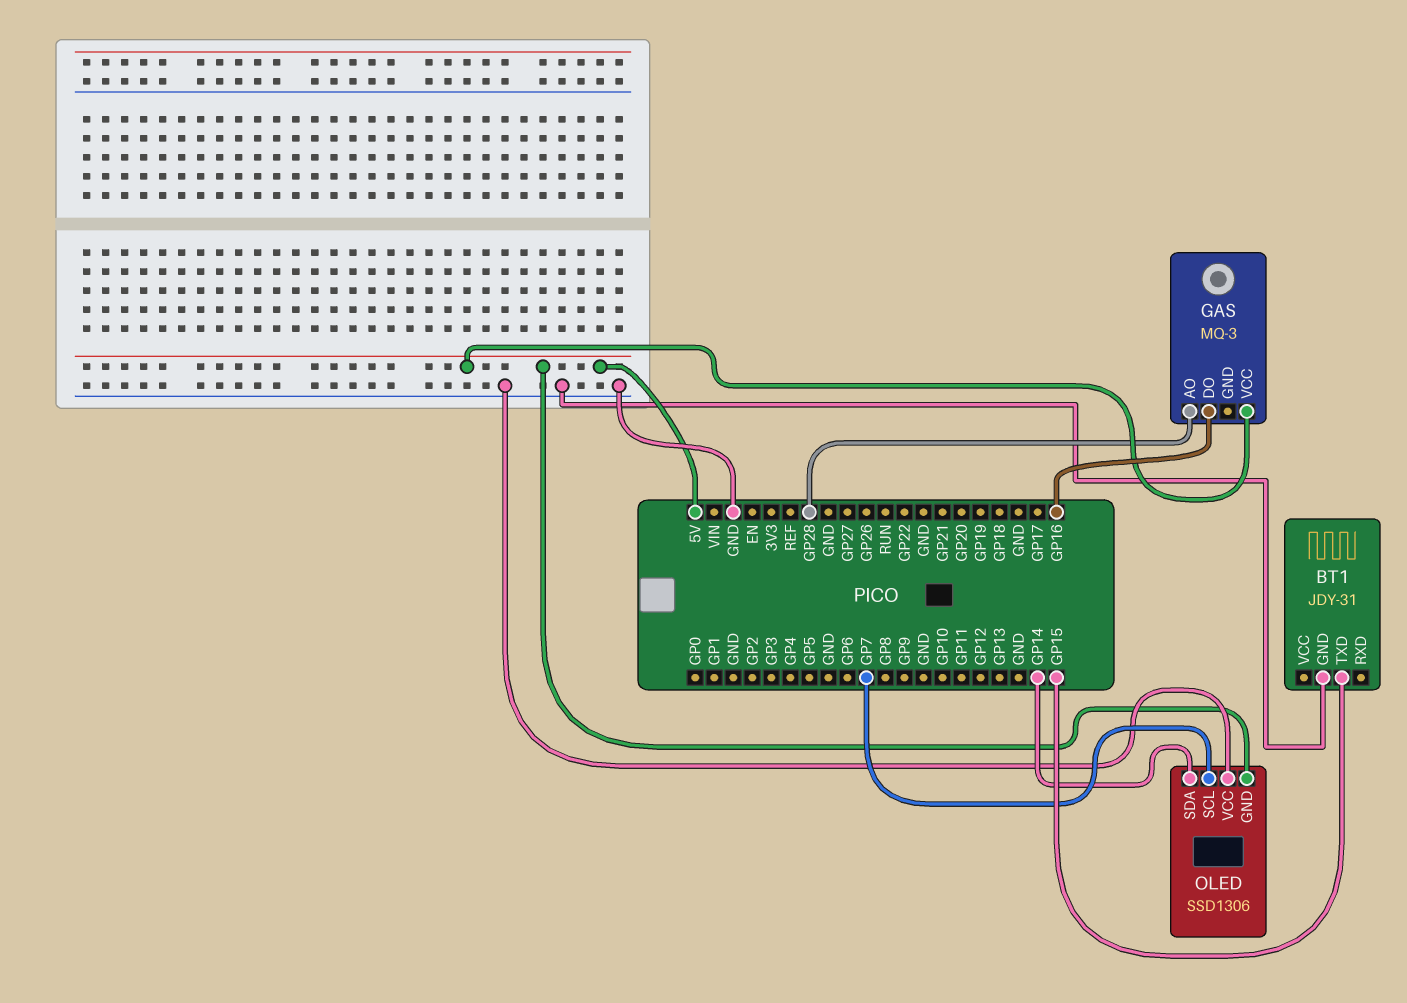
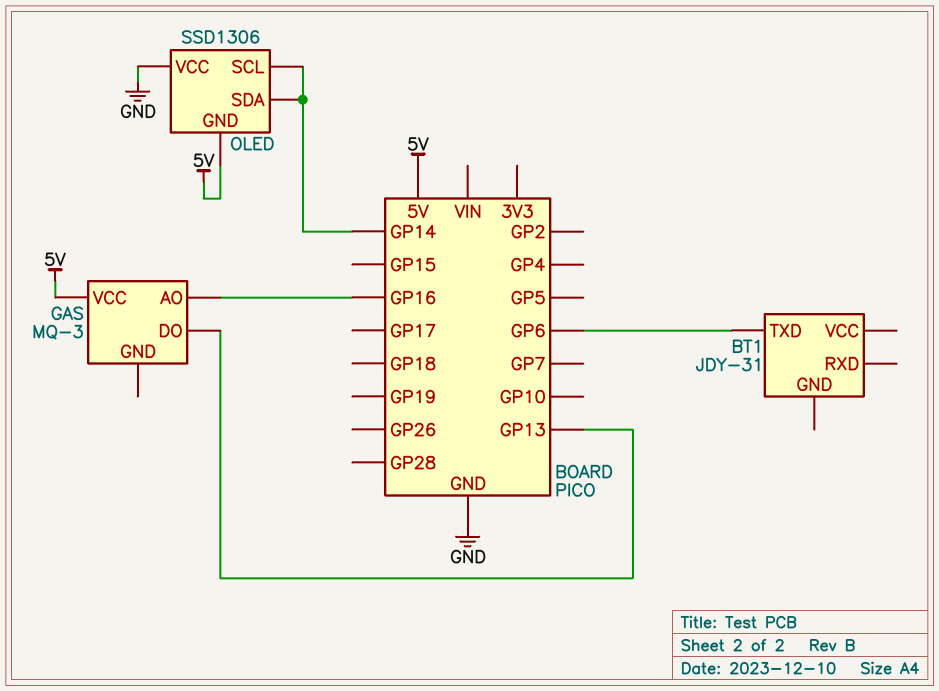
BT1 pin GND: GND -> none
BT1 pin TXD: GP15 -> GP6
GAS pin AO: GP28 -> GP16
GAS pin DO: GP16 -> GP13
OLED pin SCL: GP7 -> GP14

